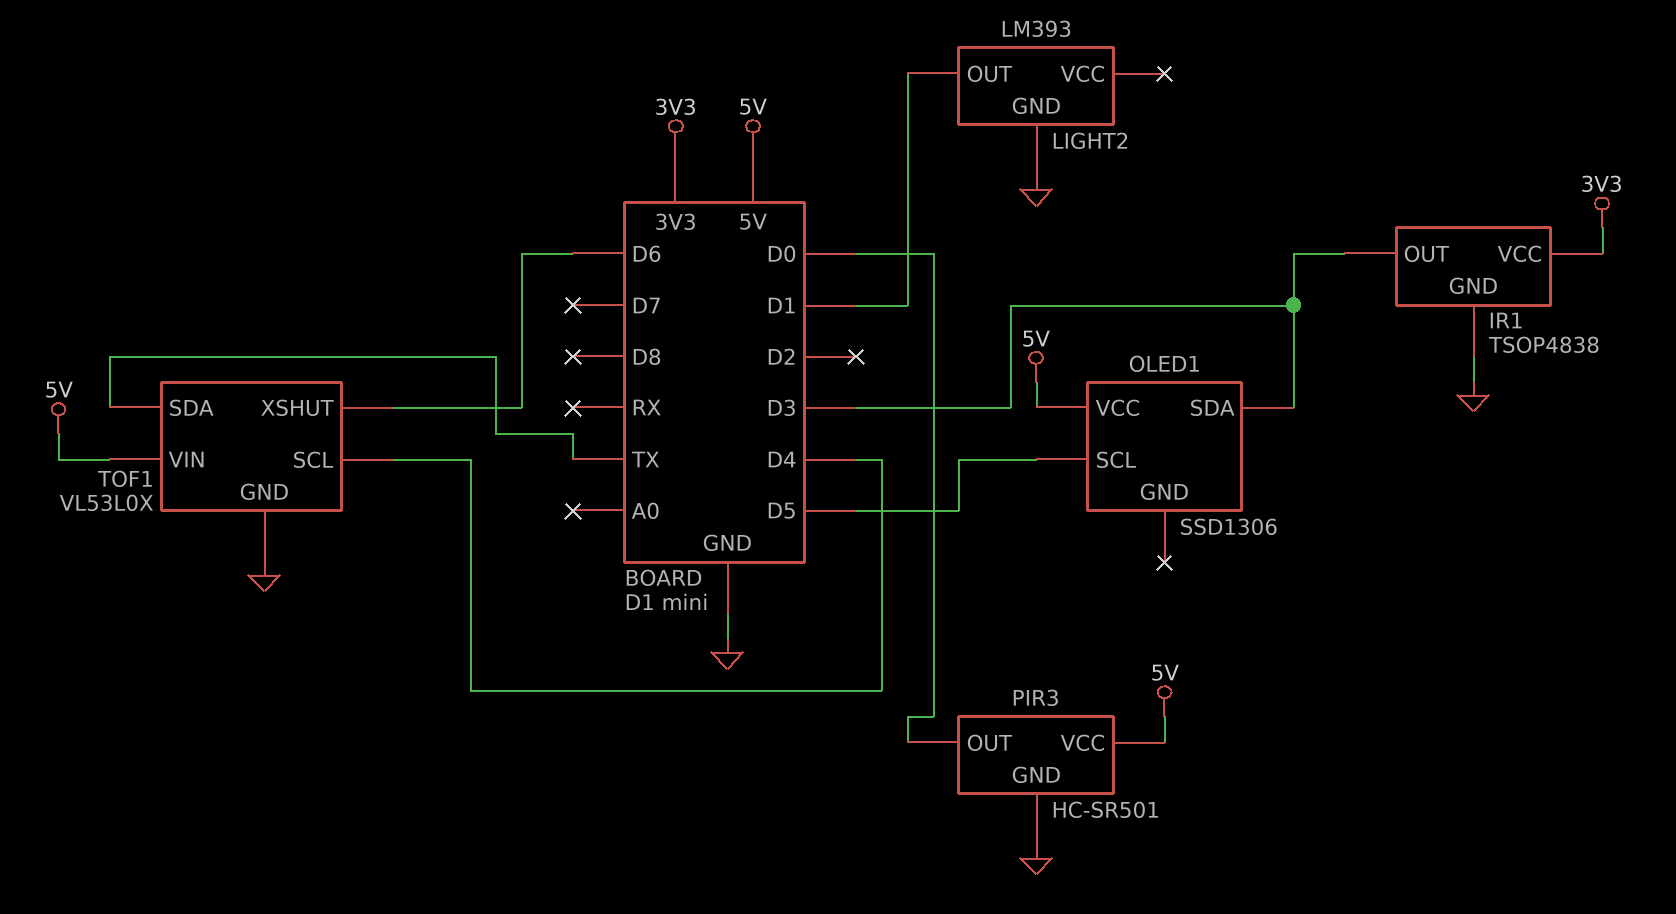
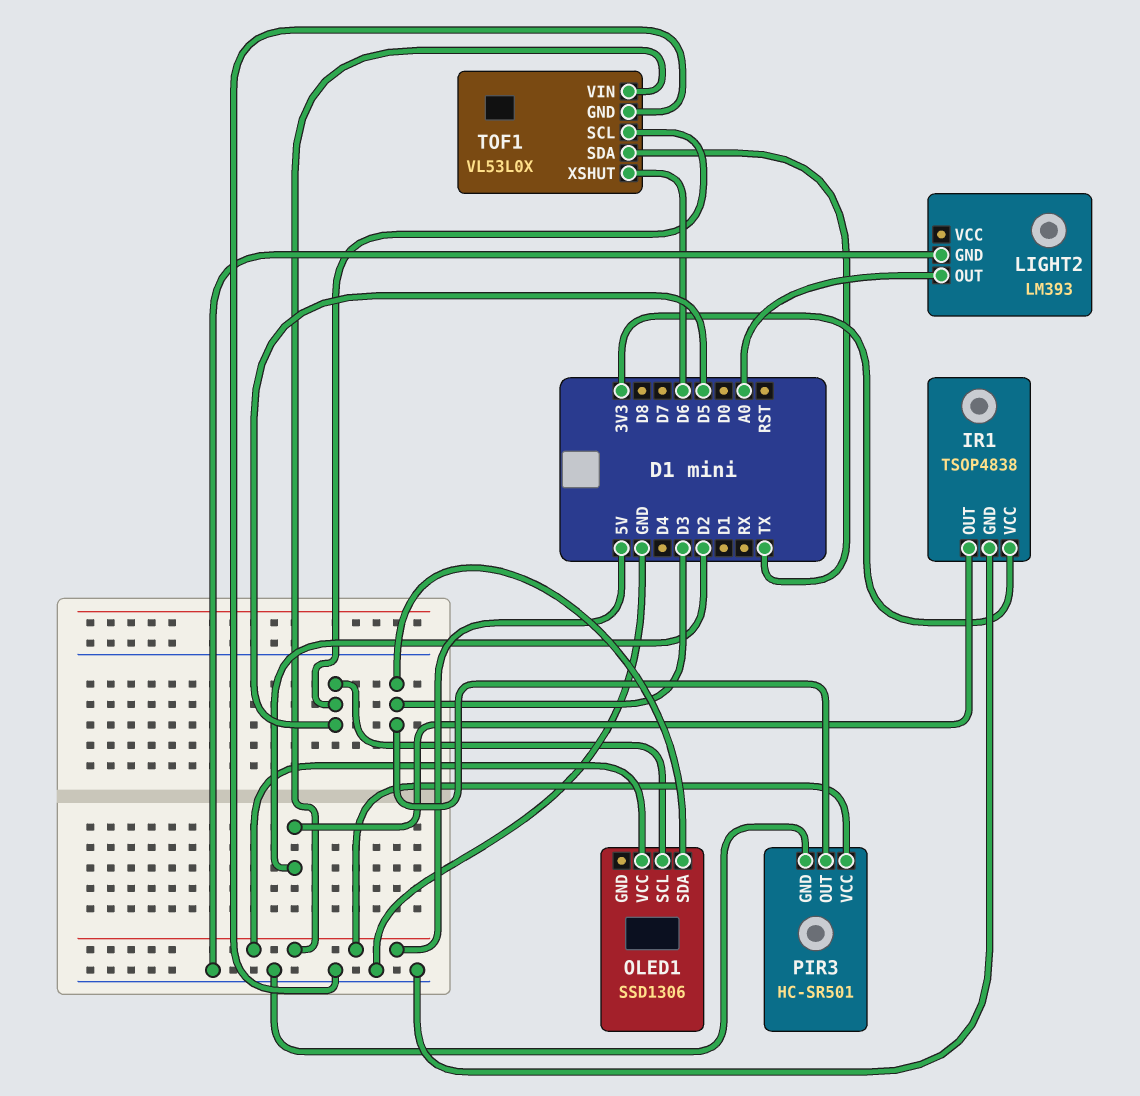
IR1 pin OUT: D3 -> D2
LIGHT2 pin OUT: D1 -> A0
PIR3 pin OUT: D0 -> D3
TOF1 pin SCL: D4 -> D5

